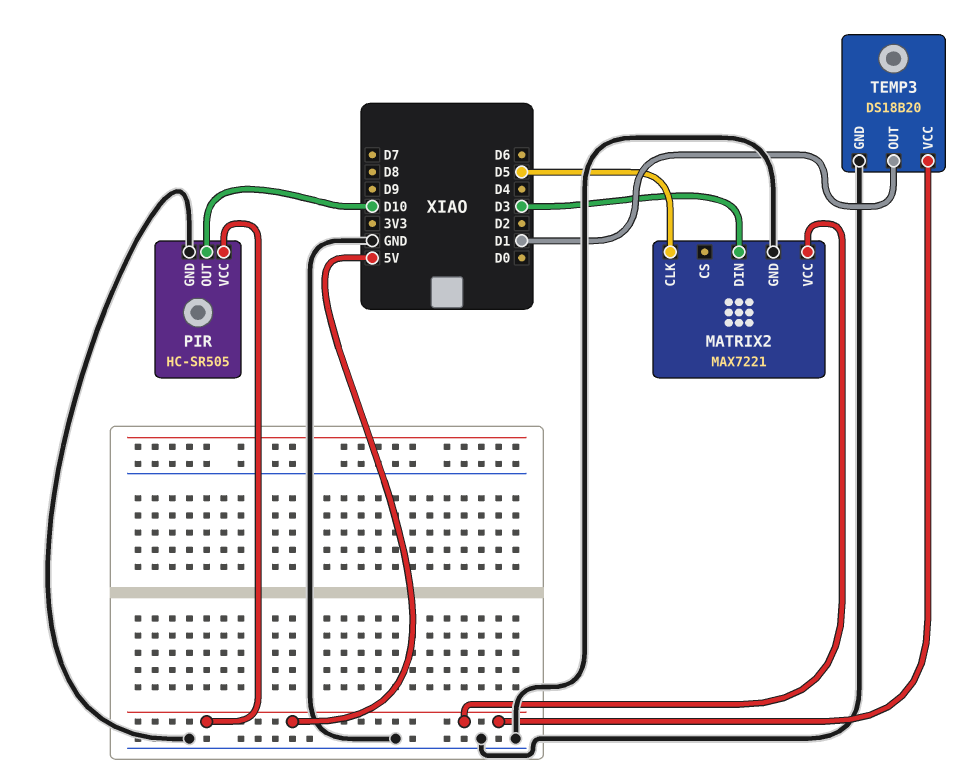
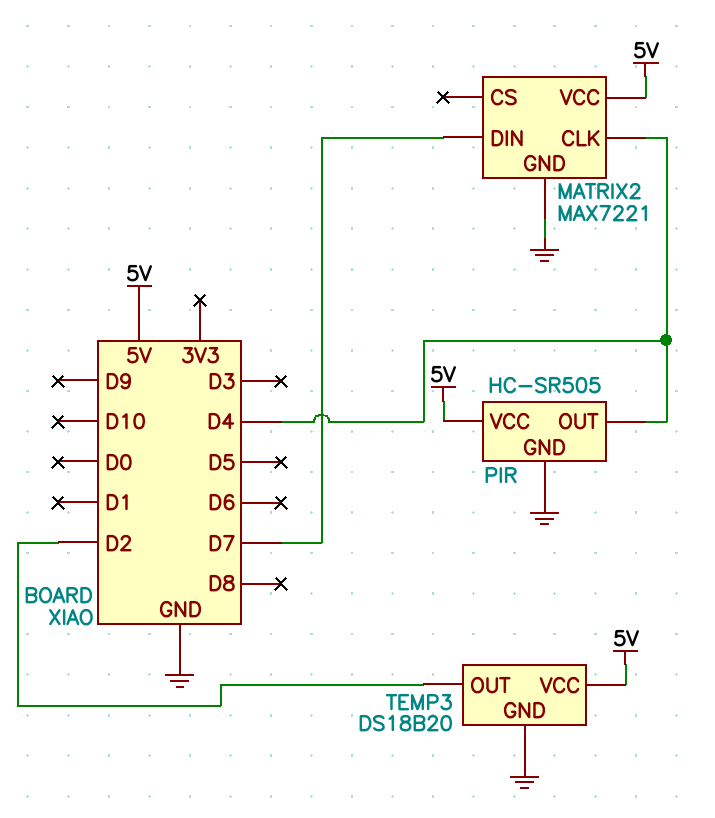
MATRIX2 pin CLK: D5 -> D4
MATRIX2 pin DIN: D3 -> D7
PIR pin OUT: D10 -> D4
TEMP3 pin OUT: D1 -> D2

